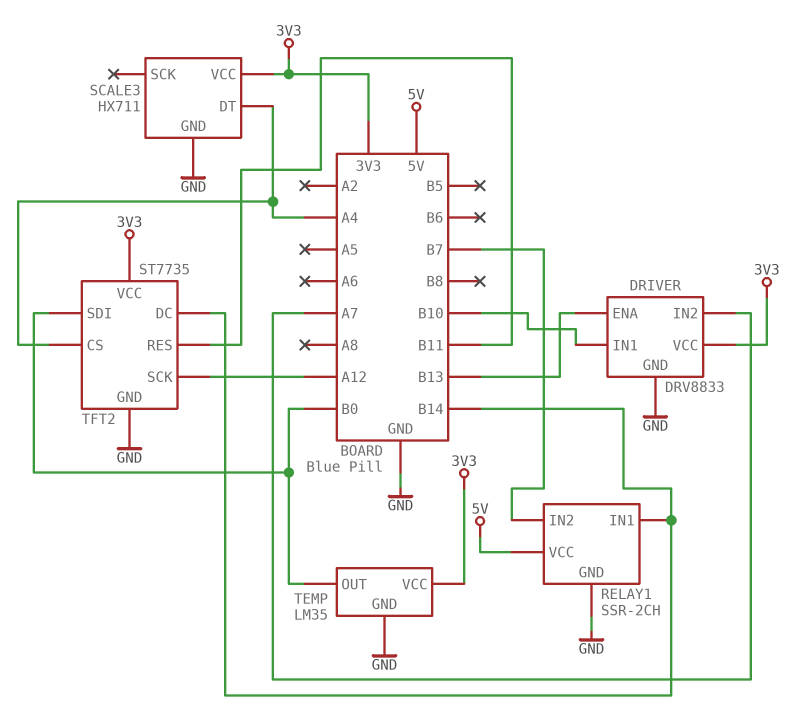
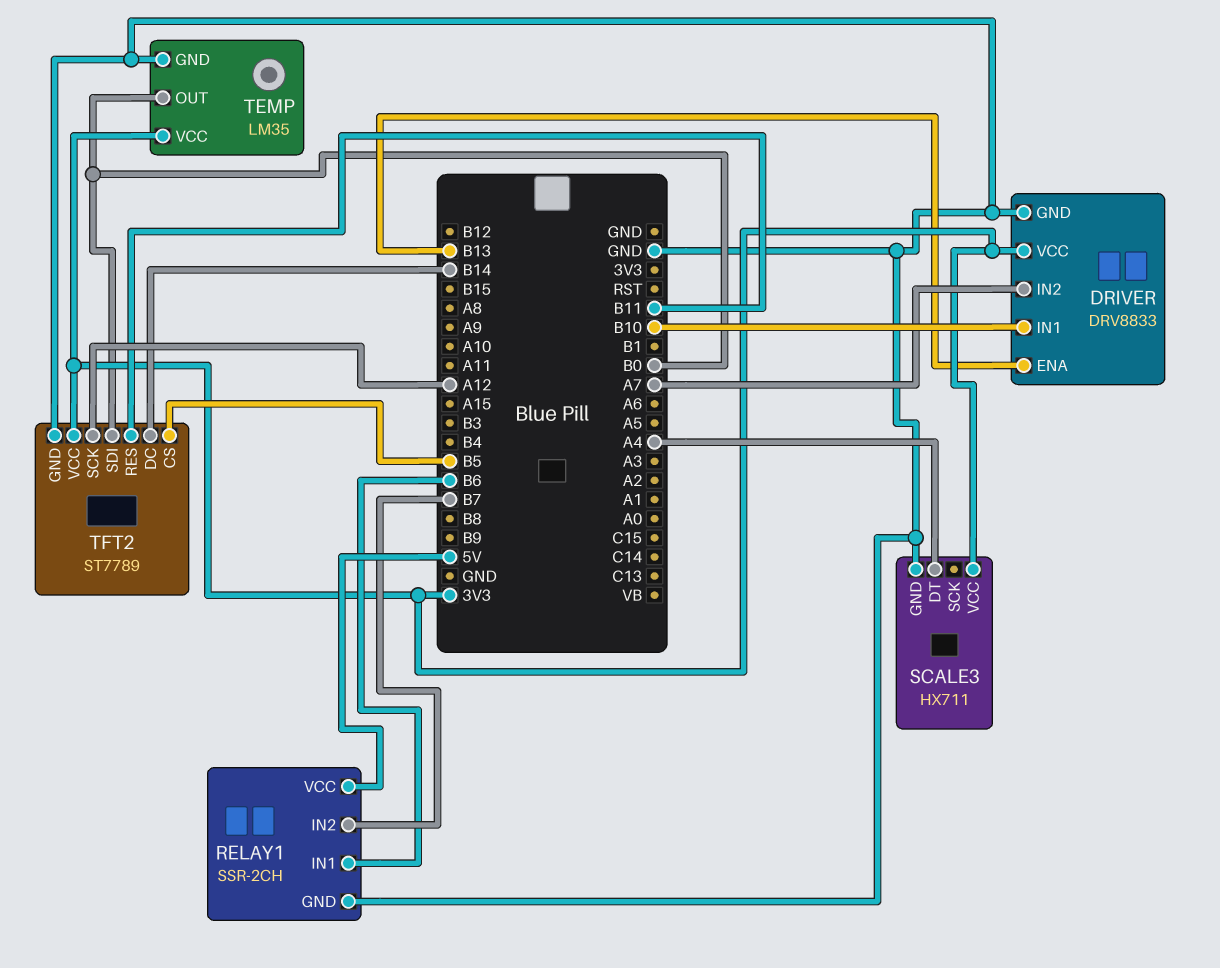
RELAY1 pin IN1: B14 -> B6
TFT2: ST7735 -> ST7789
TFT2 pin CS: A4 -> B5

